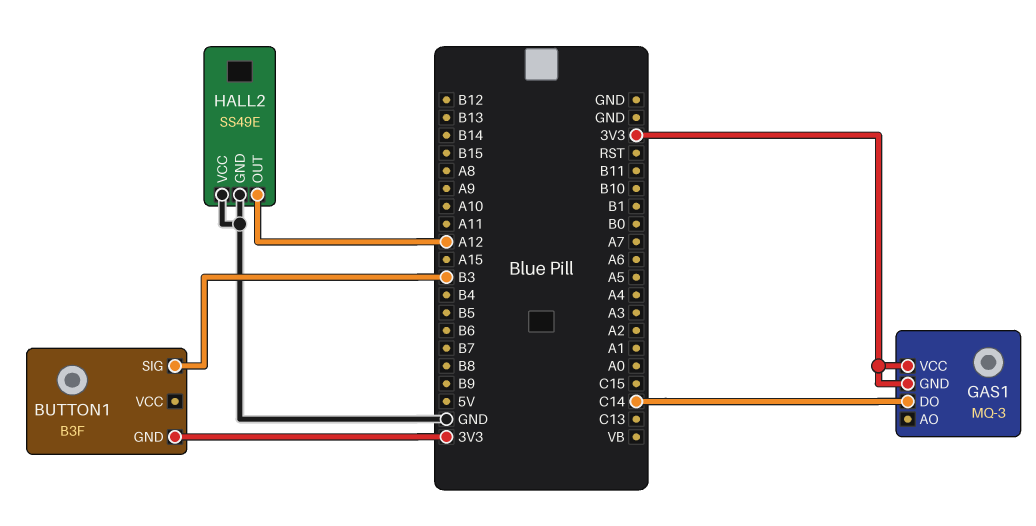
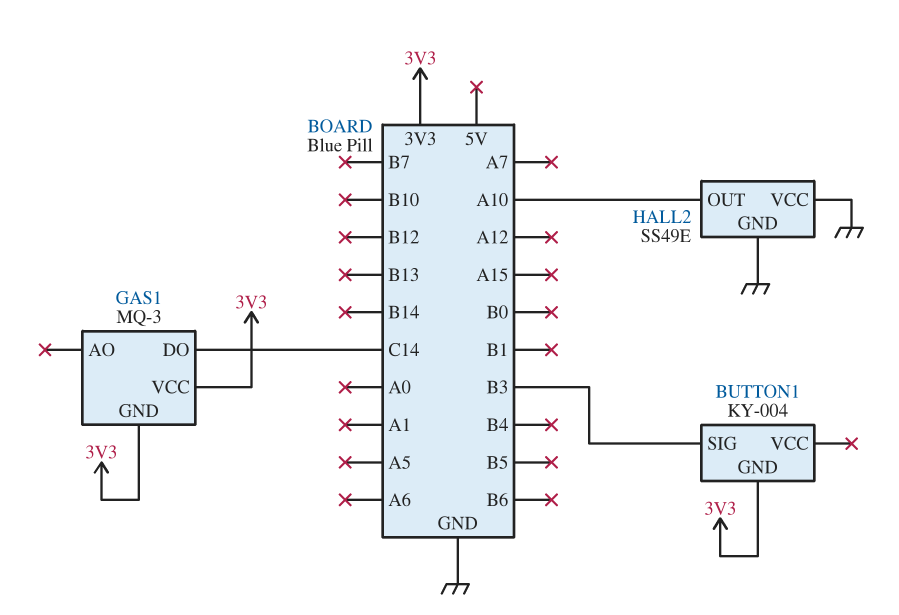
BUTTON1: B3F -> KY-004
HALL2 pin OUT: A12 -> A10

